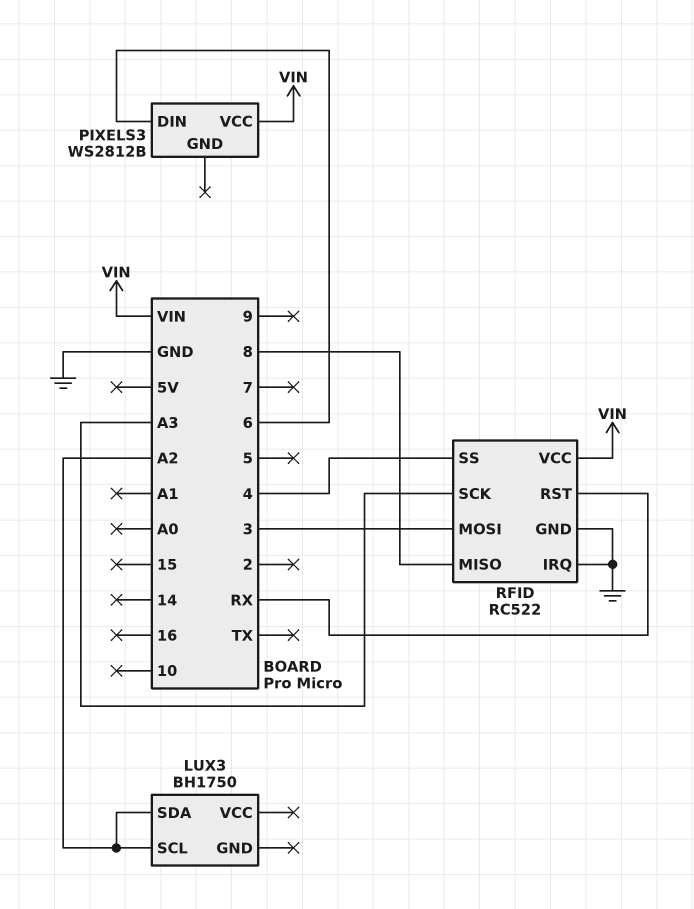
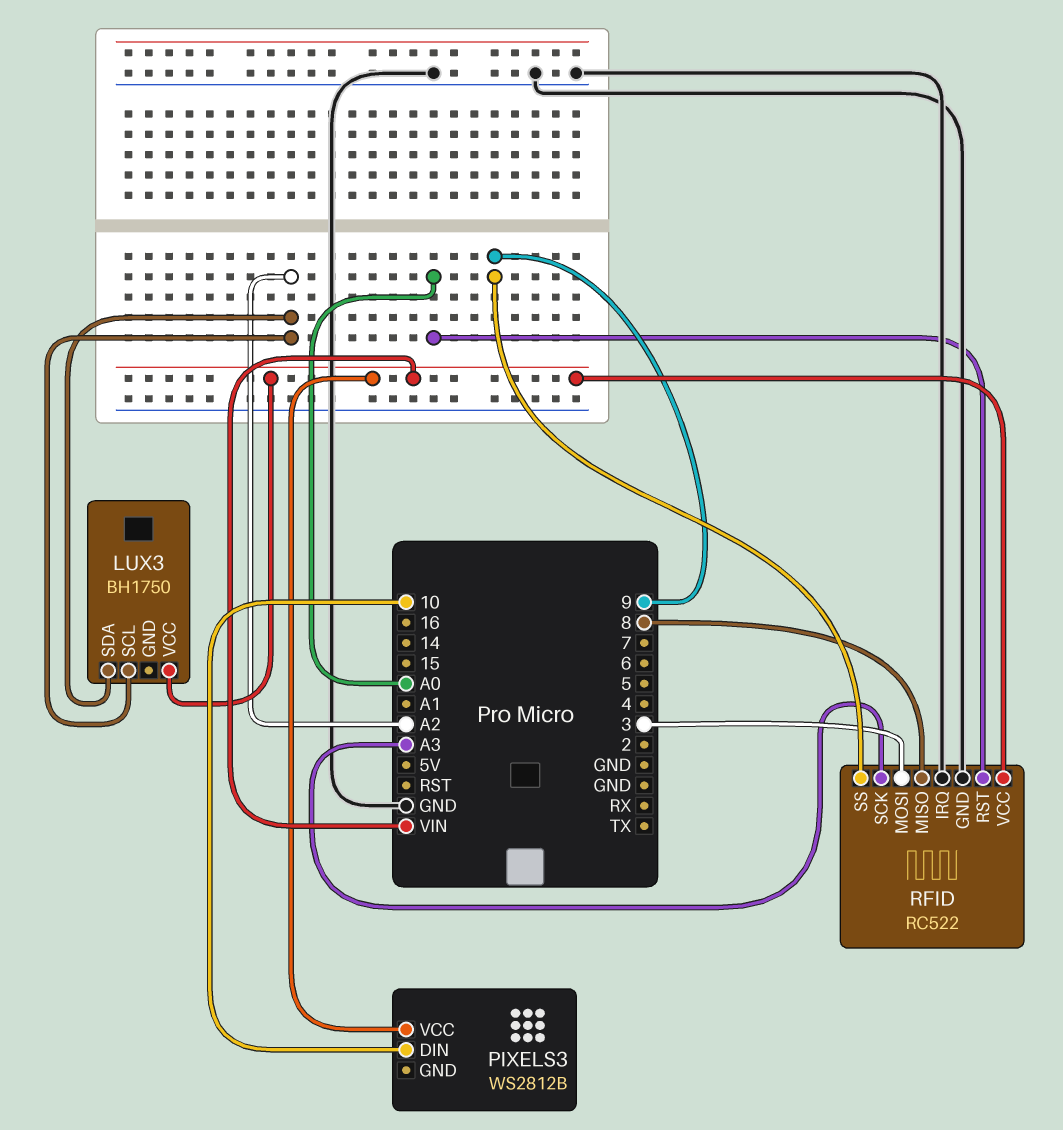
LUX3 pin VCC: none -> VIN
PIXELS3 pin DIN: 6 -> 10
RFID pin RST: RX -> A0
RFID pin SS: 4 -> 9

